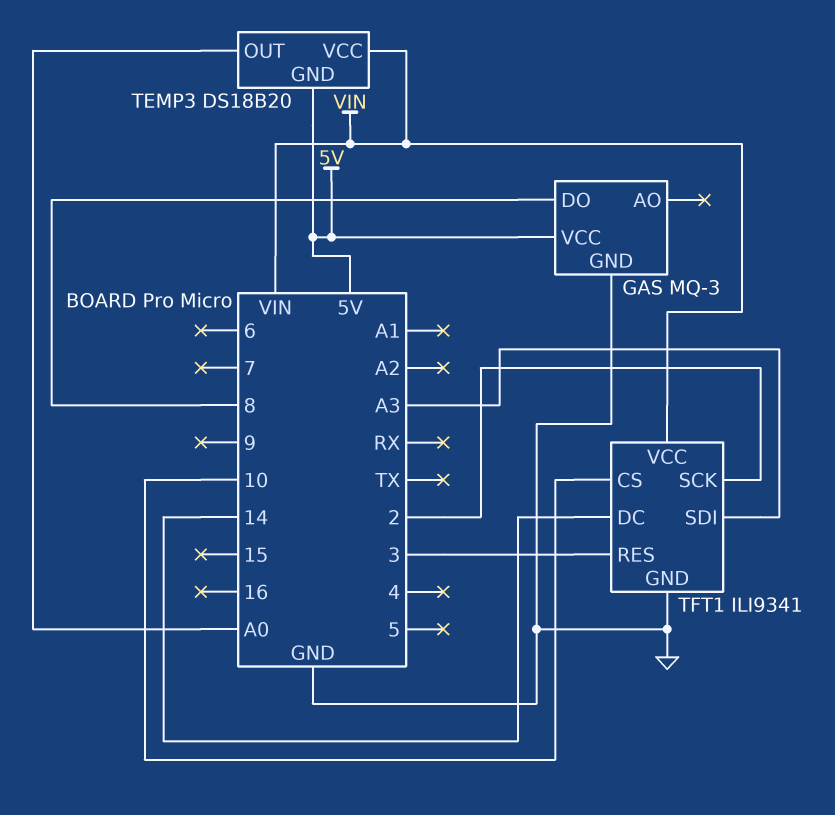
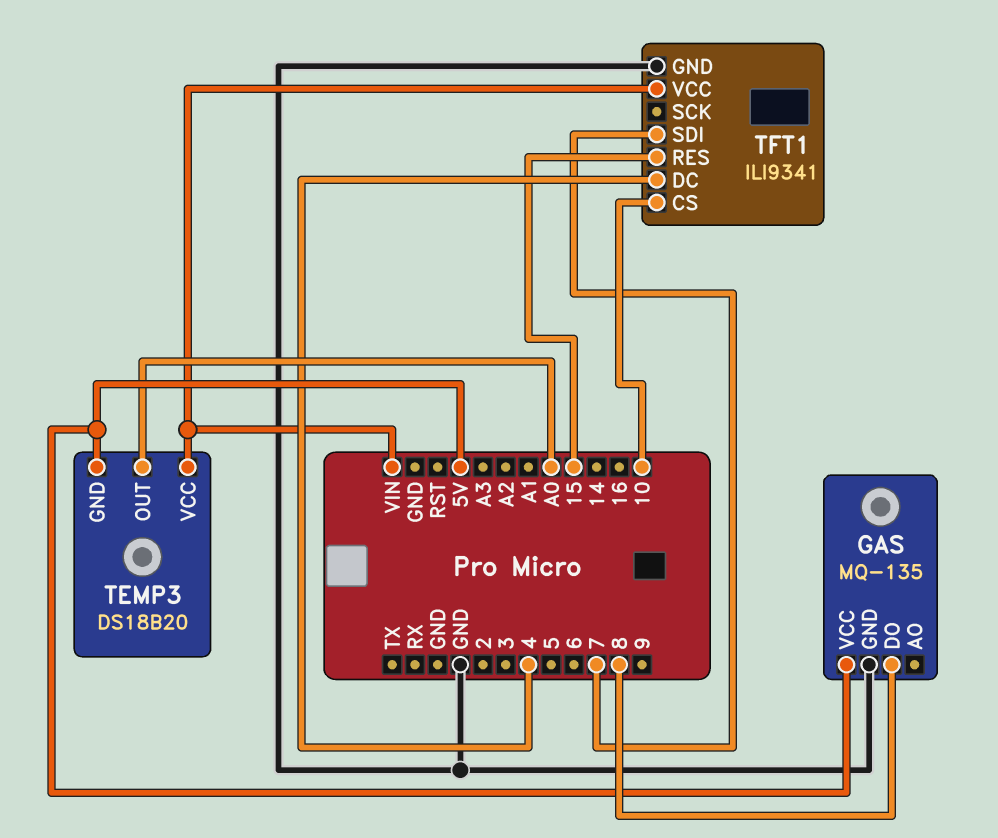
GAS: MQ-3 -> MQ-135
TFT1 pin DC: 14 -> 4
TFT1 pin RES: 3 -> 15
TFT1 pin SCK: 2 -> none
TFT1 pin SDI: A3 -> 7

